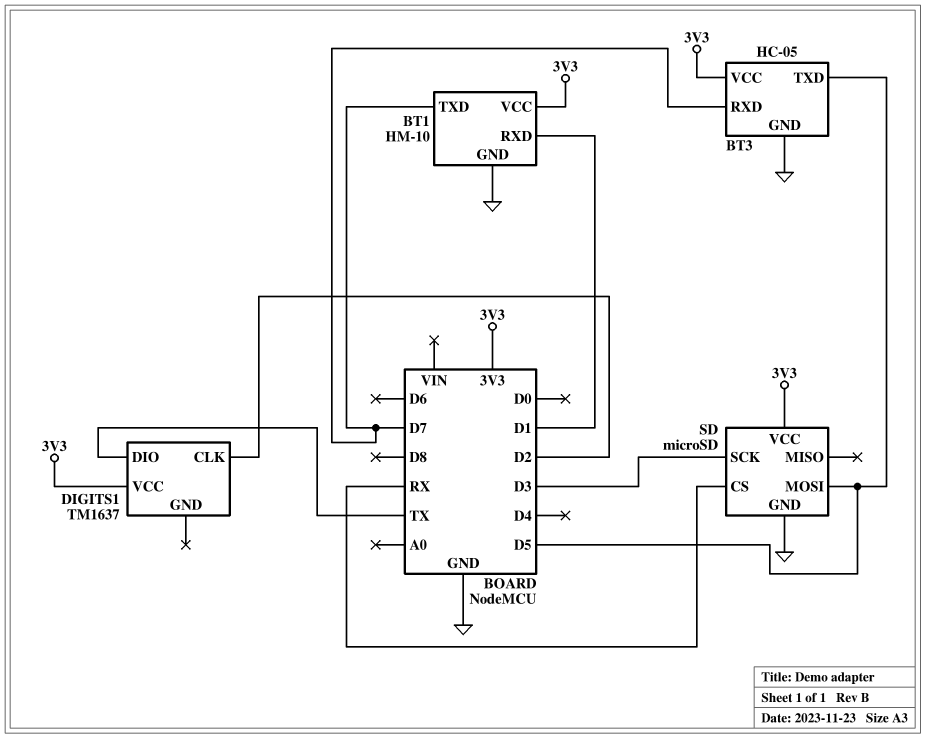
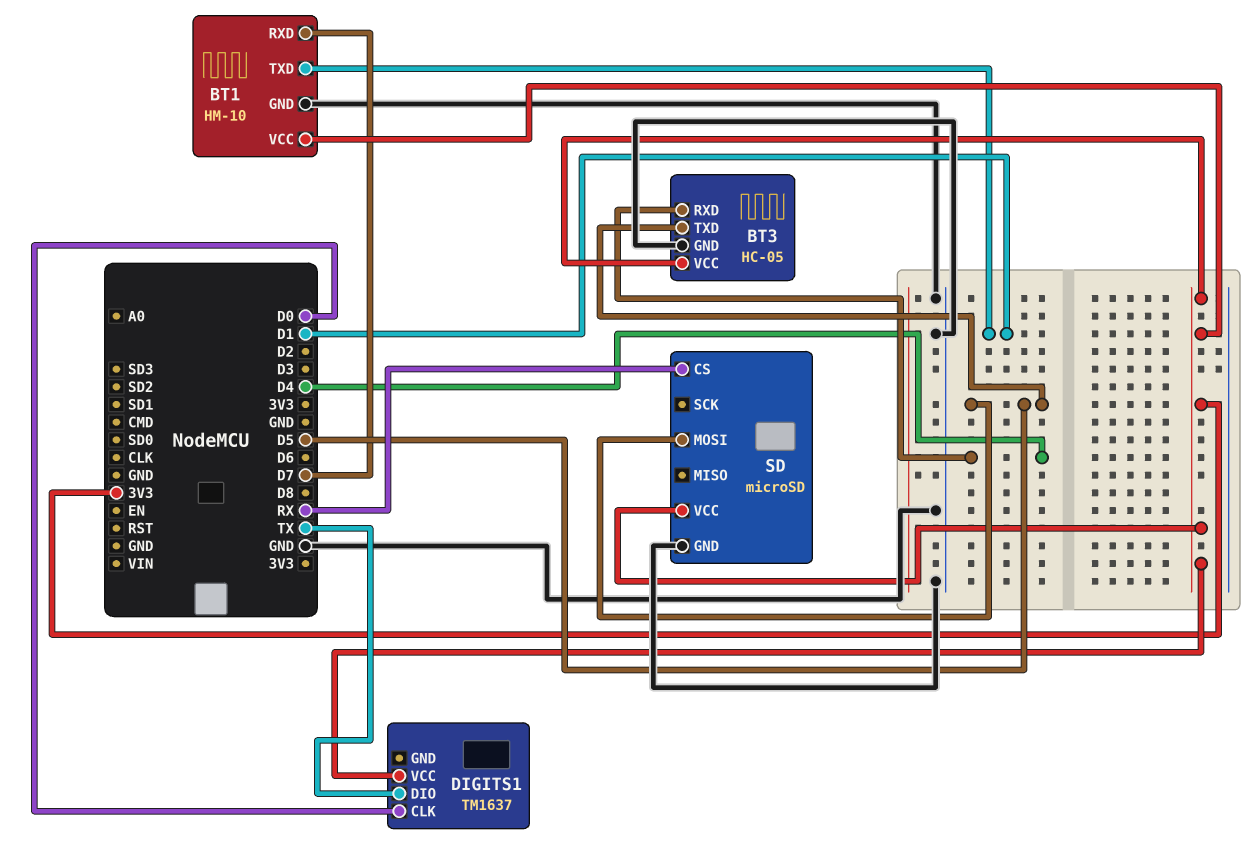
BT1 pin RXD: D1 -> D7
BT1 pin TXD: D7 -> D1
BT3 pin RXD: D7 -> D4
DIGITS1 pin CLK: D2 -> D0
SD pin SCK: D3 -> none

